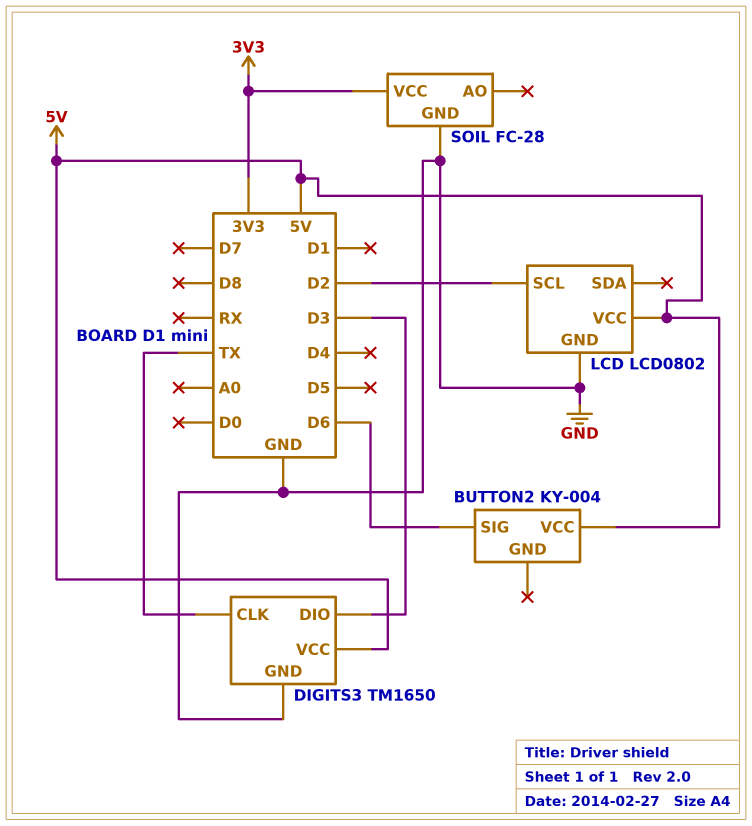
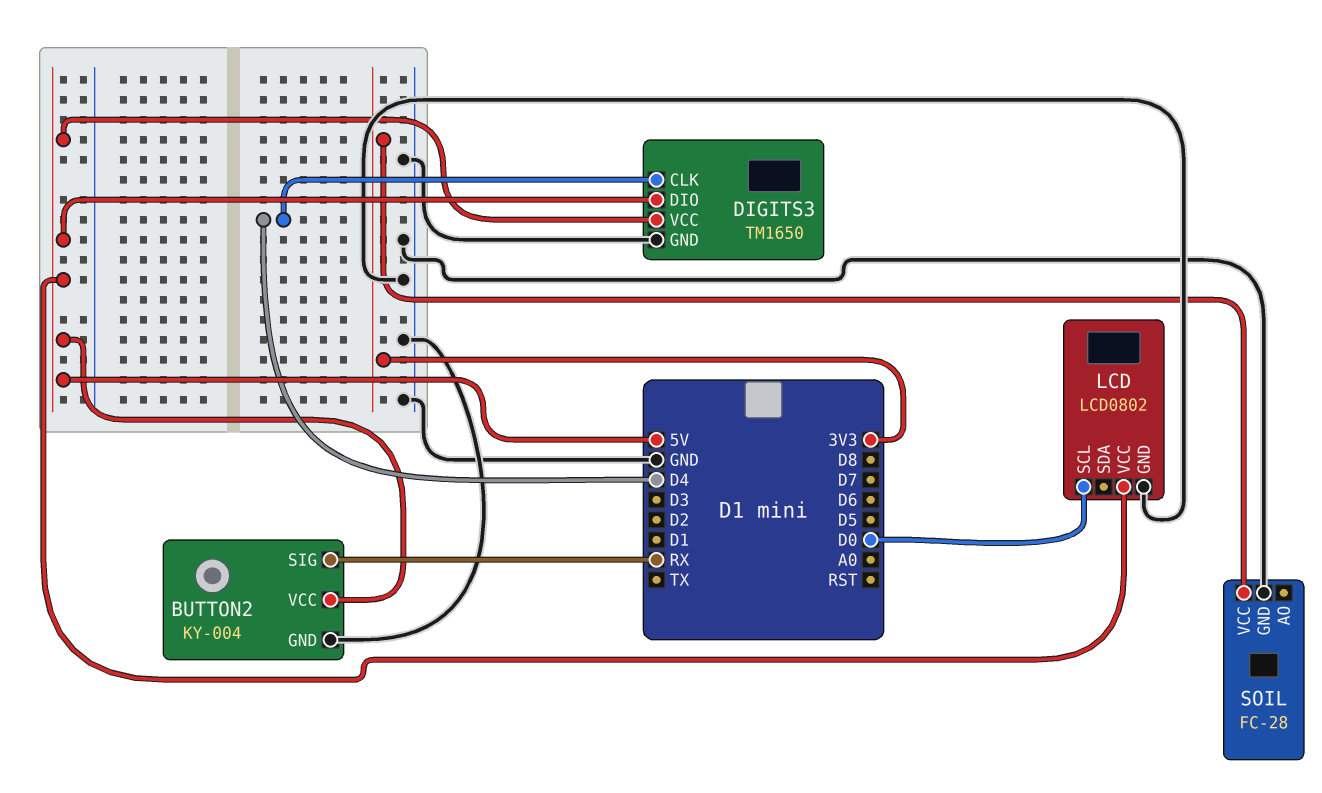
BUTTON2 pin GND: none -> GND
BUTTON2 pin SIG: D6 -> RX
DIGITS3 pin CLK: TX -> D4
DIGITS3 pin DIO: D3 -> 5V
LCD pin SCL: D2 -> D0

